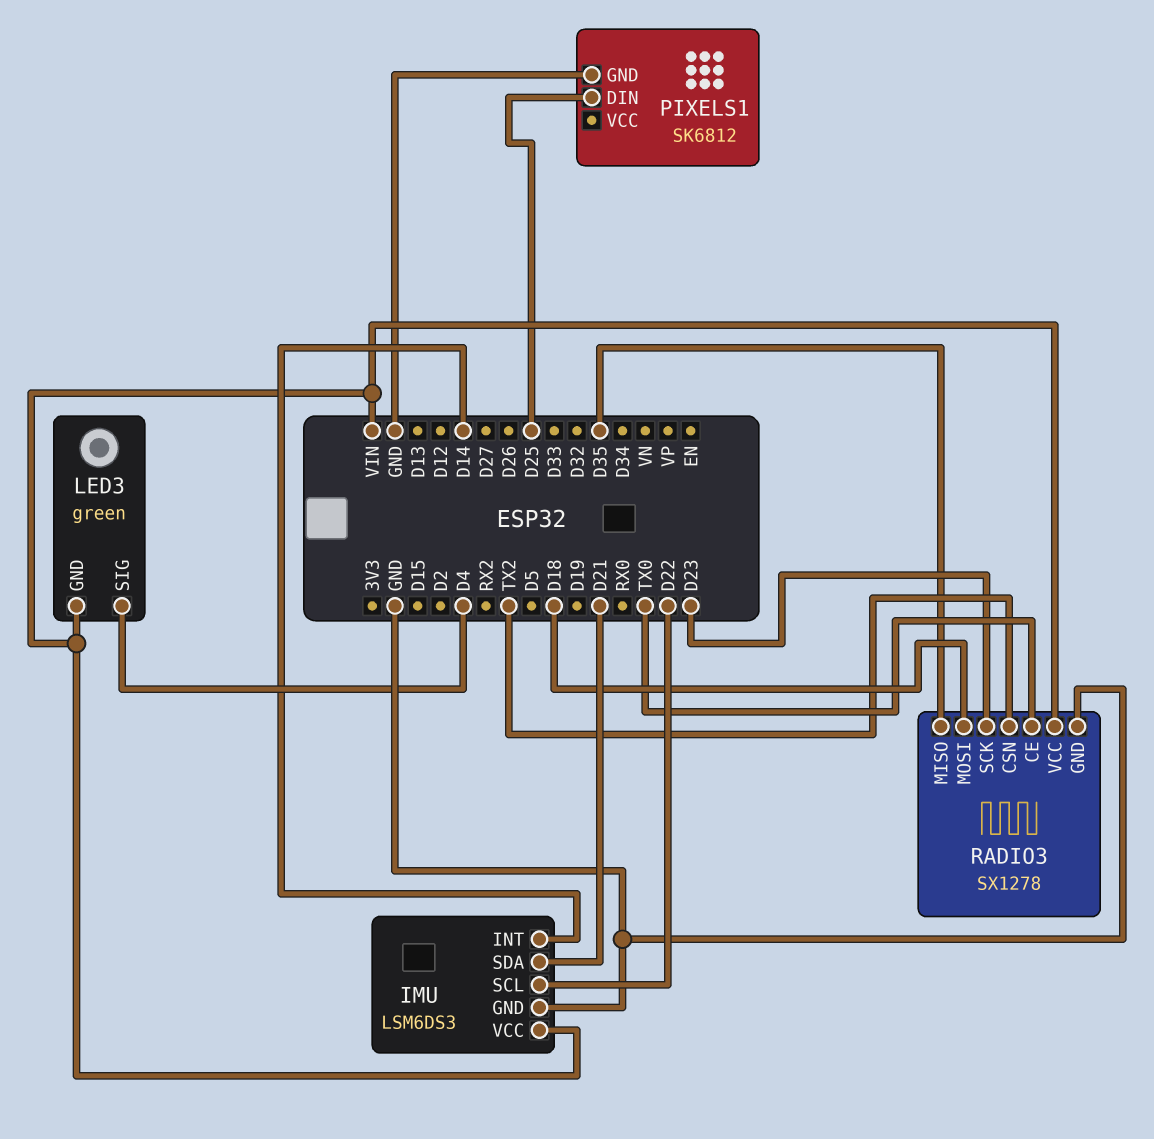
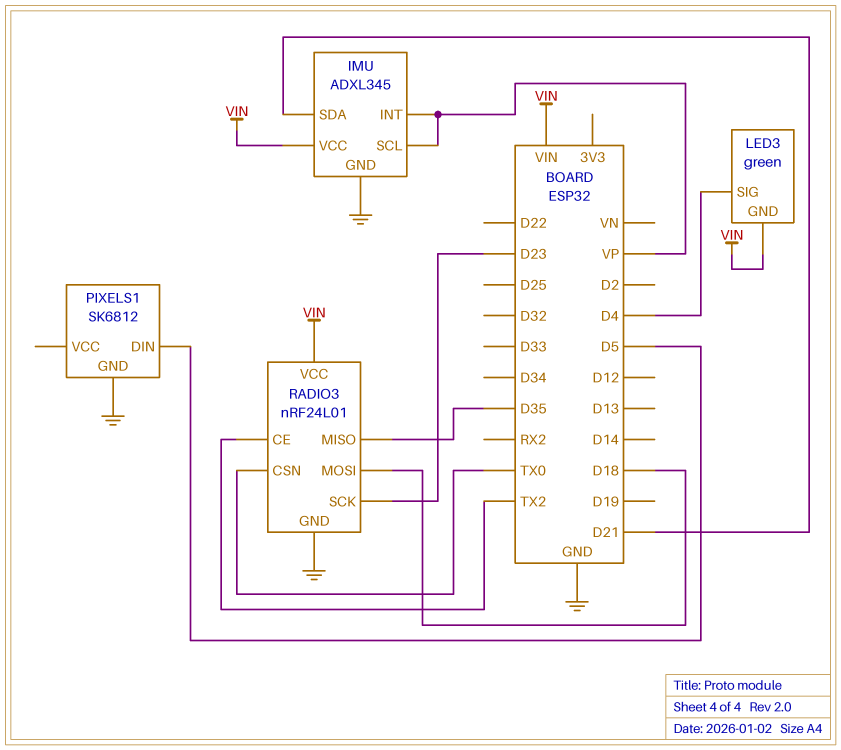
IMU: LSM6DS3 -> ADXL345
IMU pin INT: D14 -> VP
IMU pin SCL: D22 -> VP
PIXELS1 pin DIN: D25 -> D5
RADIO3: SX1278 -> nRF24L01
RADIO3 pin CE: TX0 -> TX2
RADIO3 pin CSN: TX2 -> TX0

